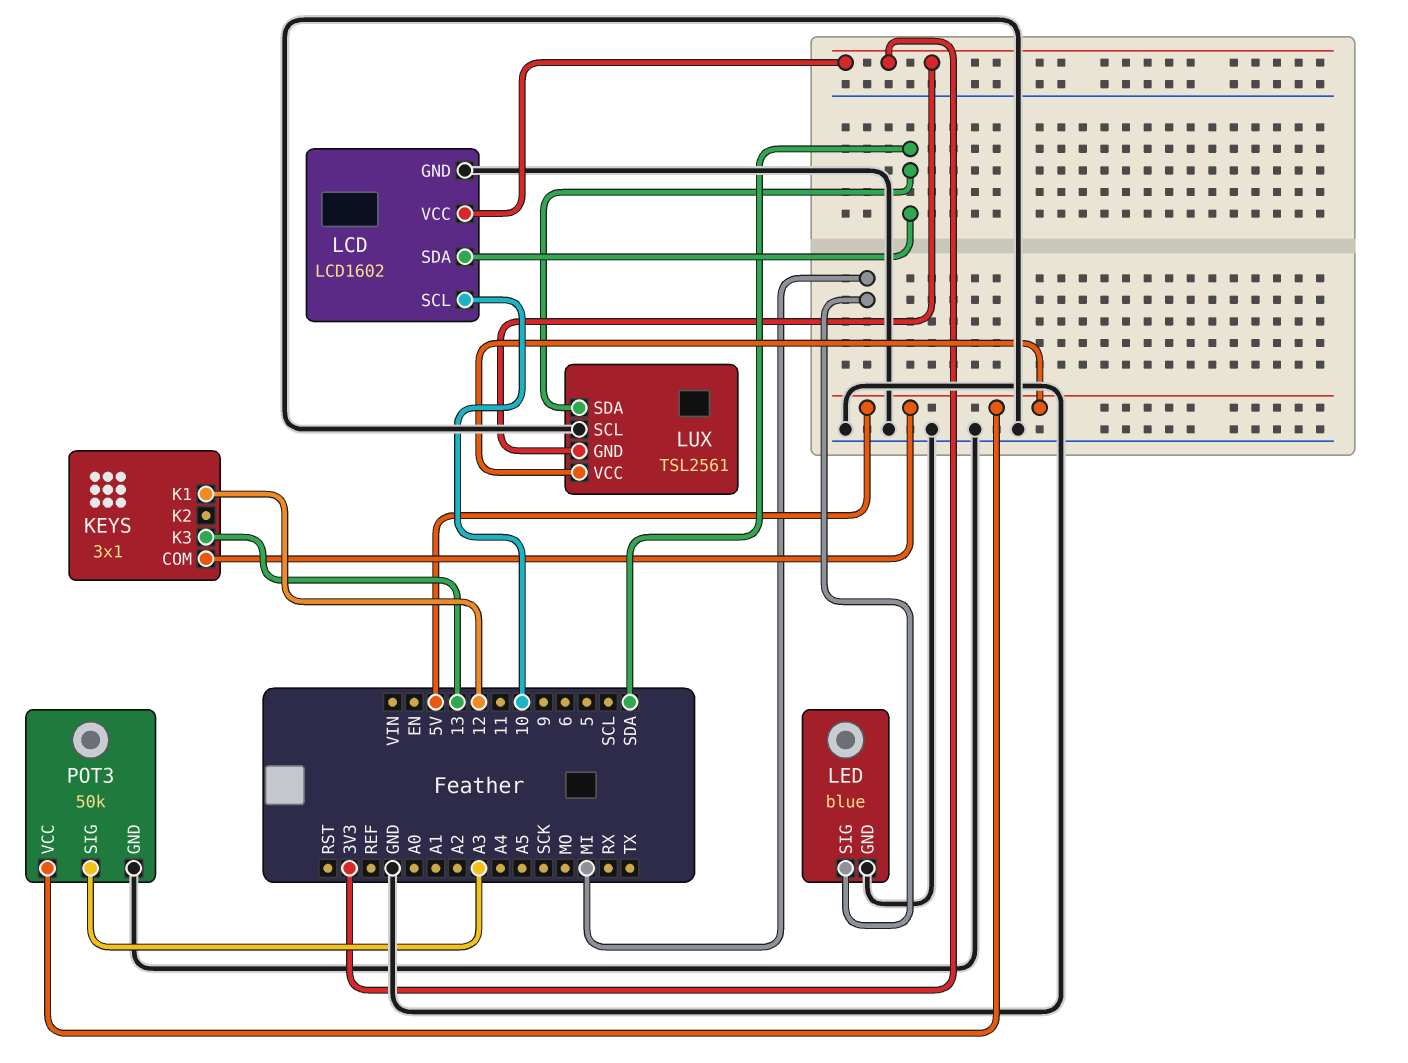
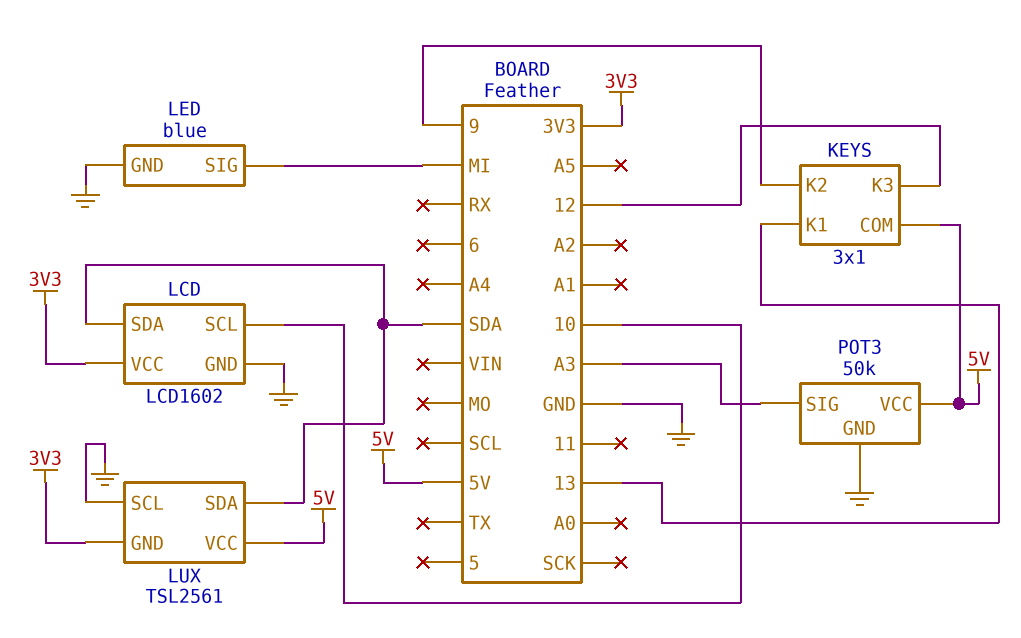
KEYS pin K1: 12 -> 13
KEYS pin K2: none -> 9
KEYS pin K3: 13 -> 12

